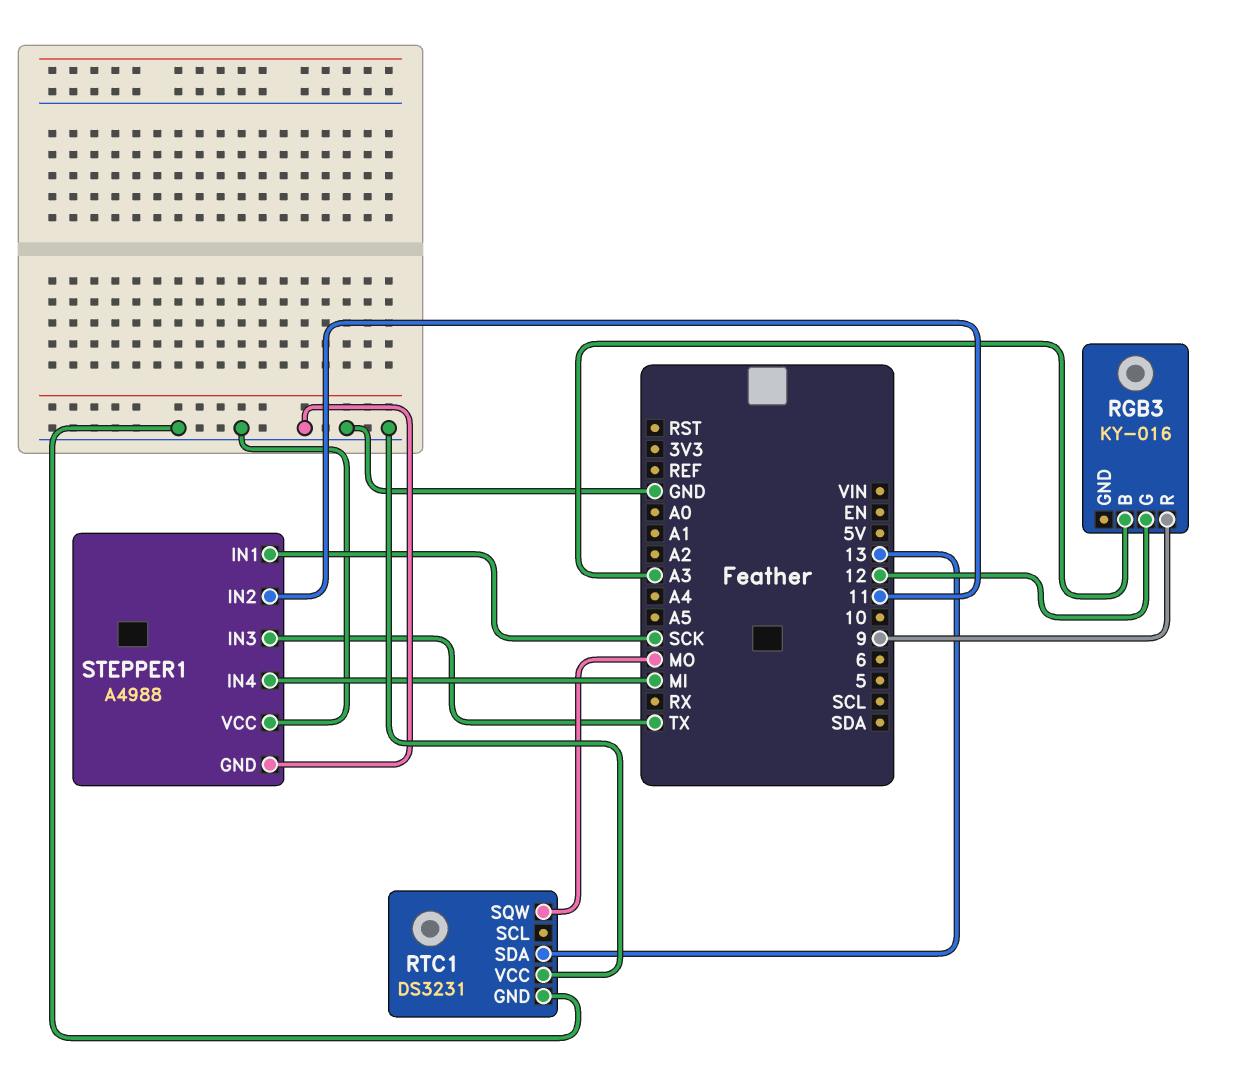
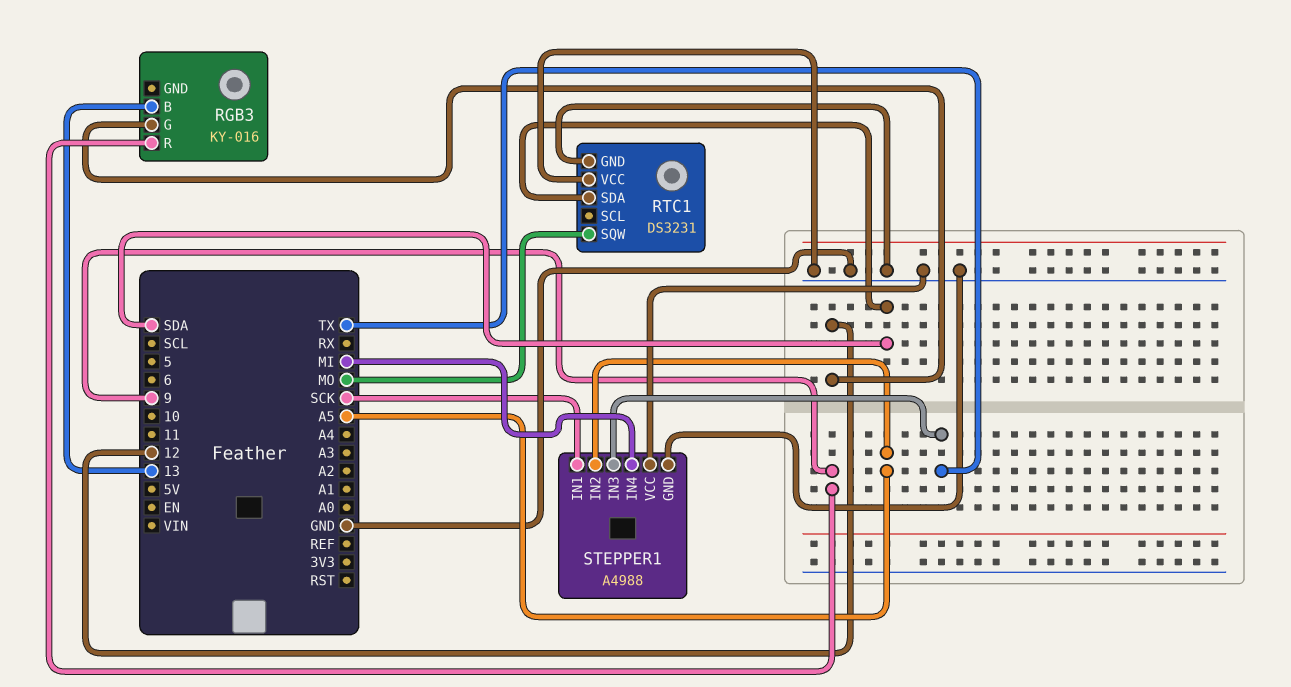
RGB3 pin B: A3 -> 13
RTC1 pin SDA: 13 -> SDA
STEPPER1 pin IN2: 11 -> A5

